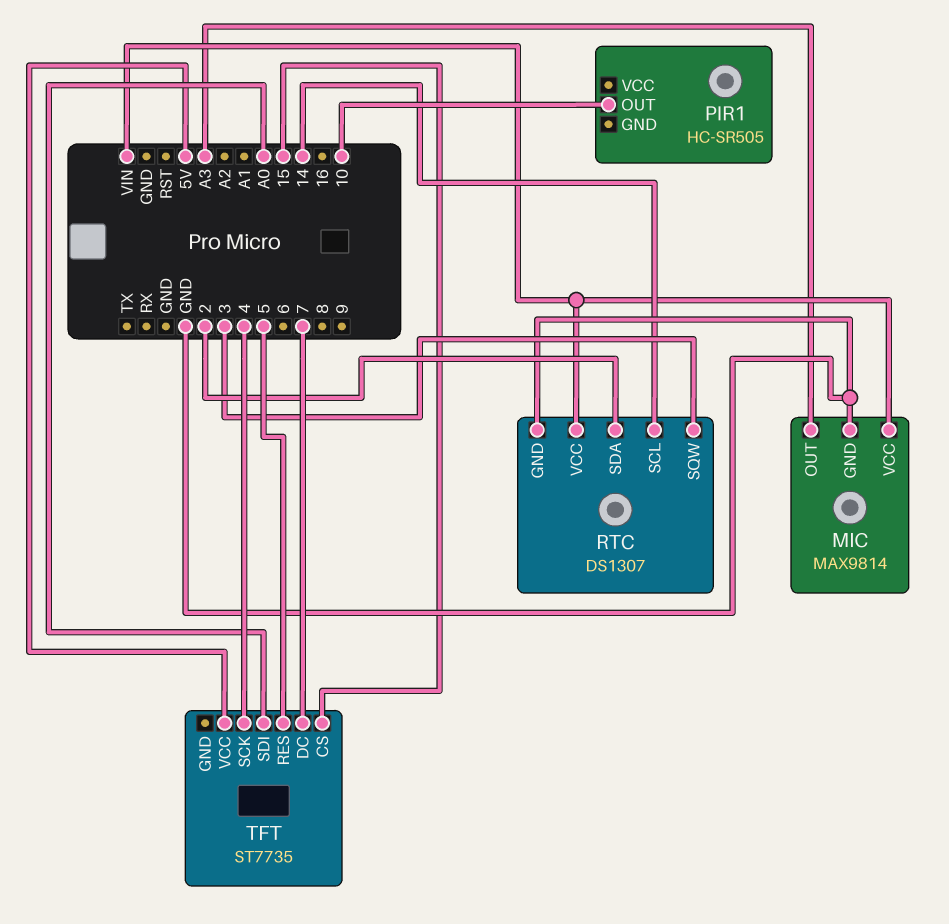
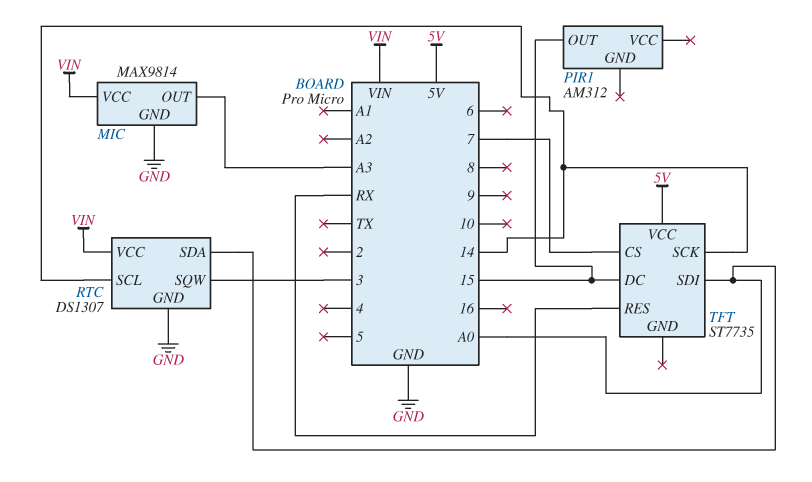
PIR1: HC-SR505 -> AM312
PIR1 pin OUT: 10 -> 15
RTC pin SDA: 2 -> A0
TFT pin CS: 15 -> 7
TFT pin DC: 7 -> 15
TFT pin RES: 5 -> RX
TFT pin SCK: 4 -> 14

